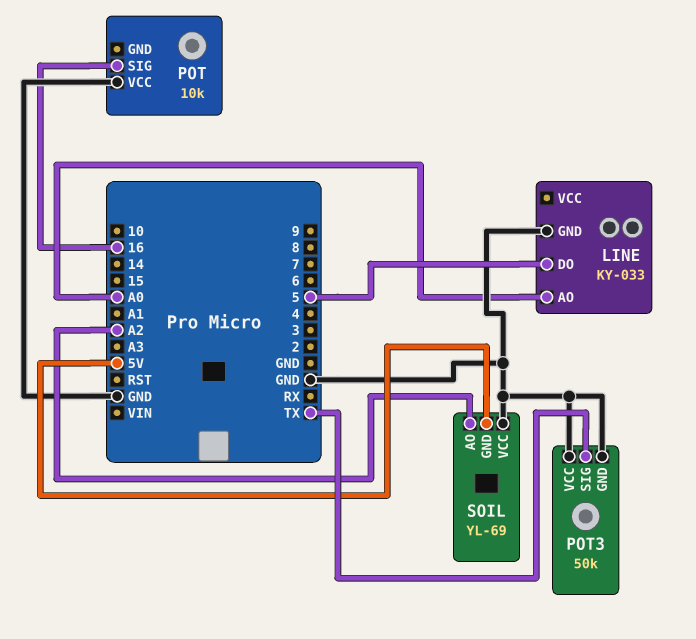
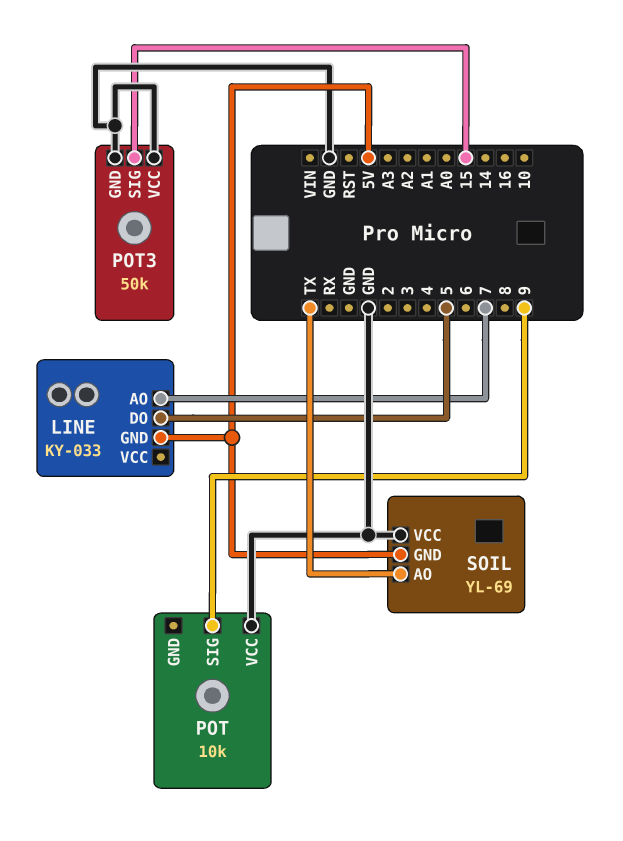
LINE pin AO: A0 -> 7
LINE pin GND: GND -> 5V
POT pin SIG: 16 -> 9
POT3 pin SIG: TX -> 15
SOIL pin AO: A2 -> TX

